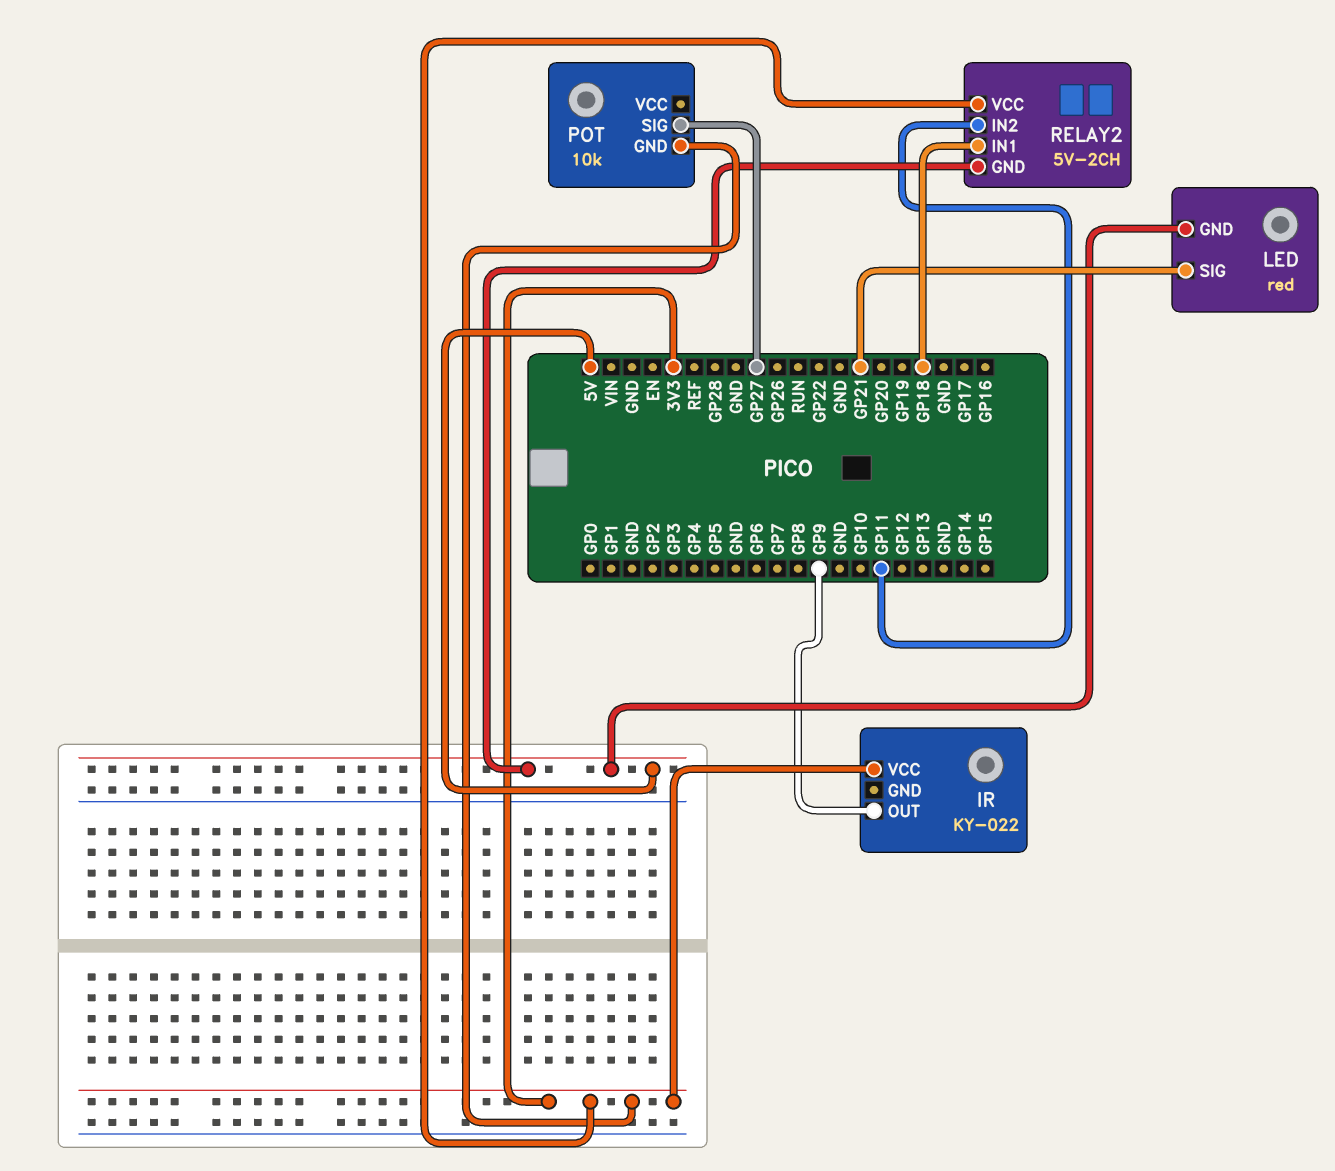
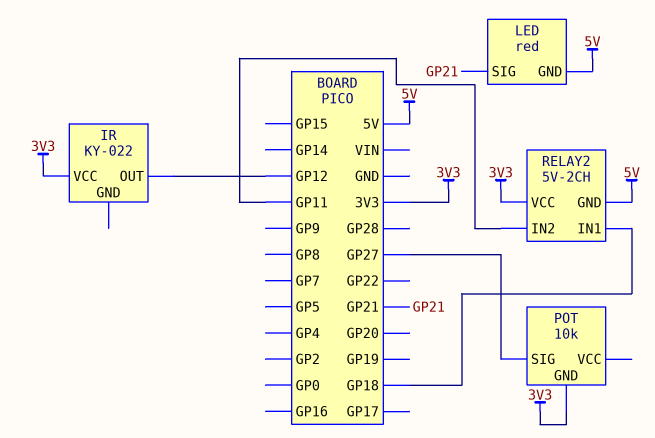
IR pin OUT: GP9 -> GP12

